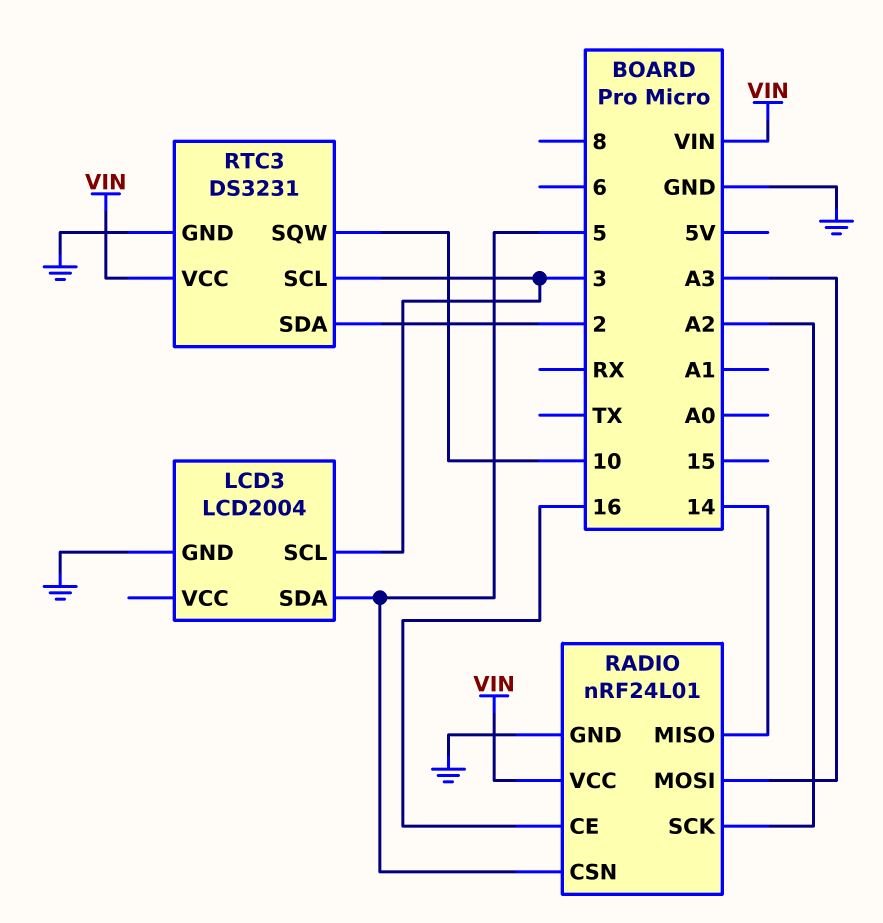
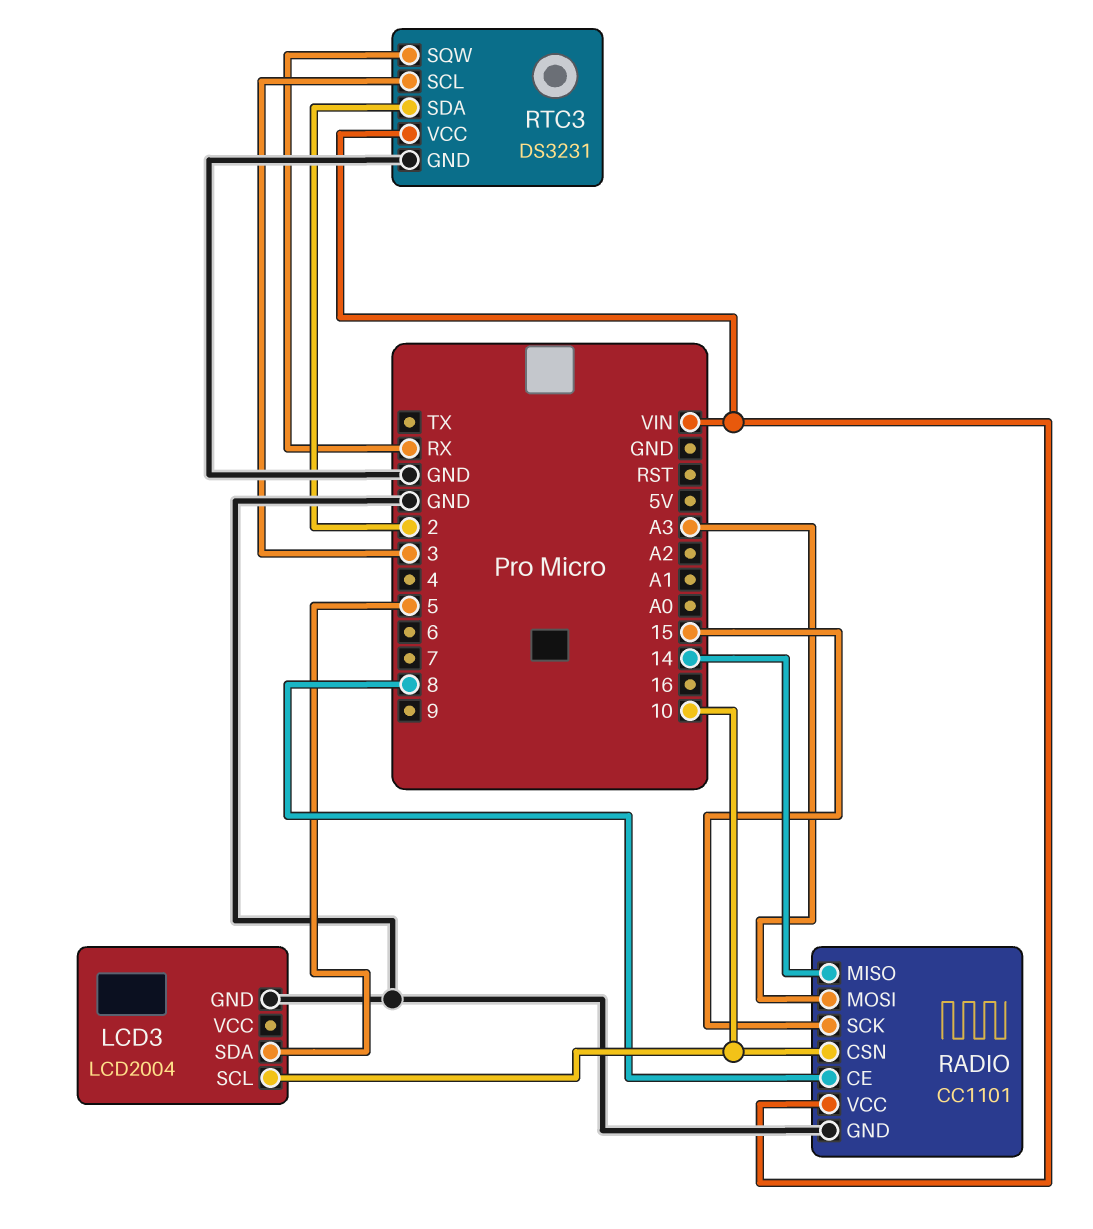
LCD3 pin SCL: 3 -> 10
RADIO: nRF24L01 -> CC1101
RADIO pin CE: 16 -> 8
RADIO pin CSN: 5 -> 10
RADIO pin SCK: A2 -> 15
RTC3 pin SQW: 10 -> RX

